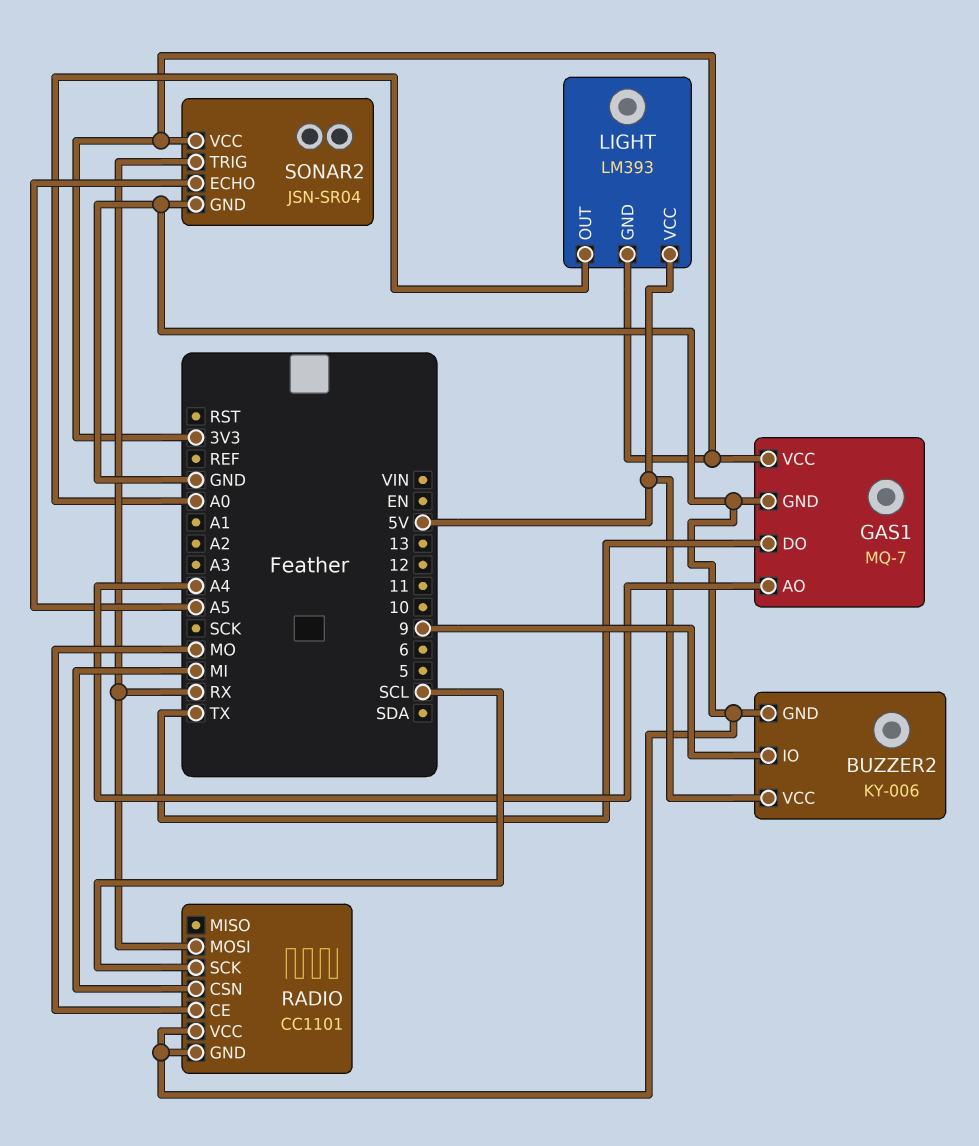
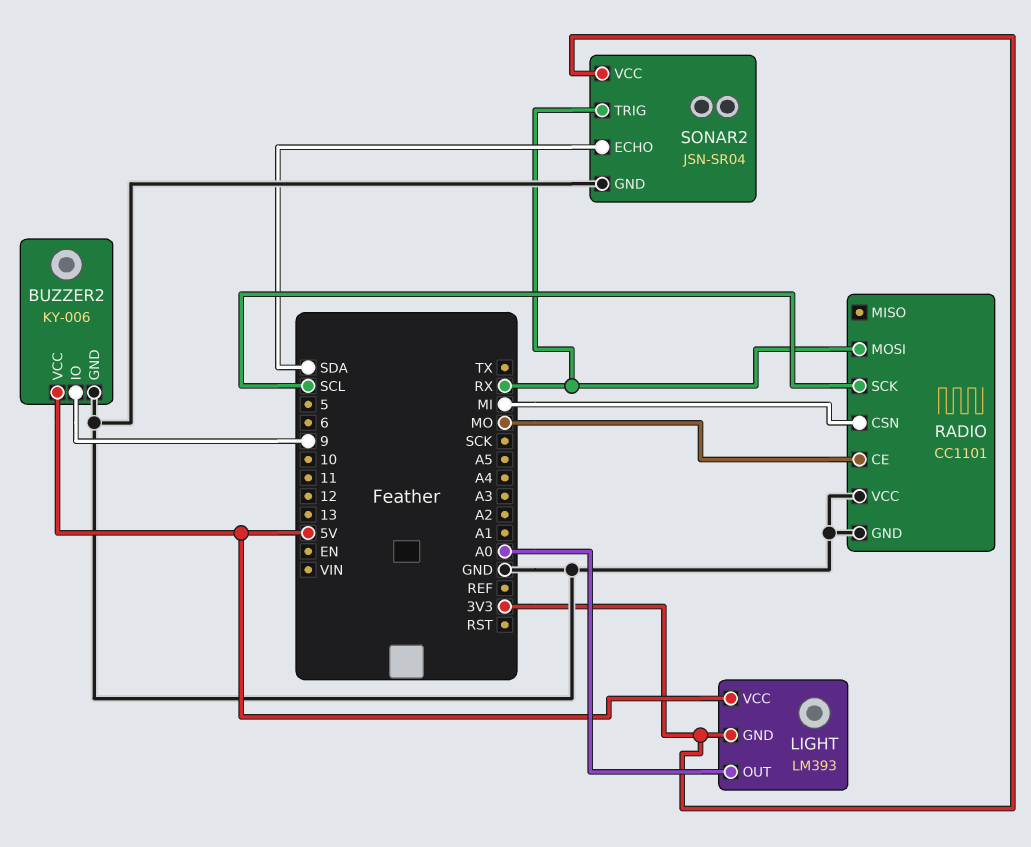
GAS1: MQ-7 -> none
GAS1 pin AO: A4 -> none
GAS1 pin DO: TX -> none
GAS1 pin GND: GND -> none
GAS1 pin VCC: 3V3 -> none
SONAR2 pin ECHO: A5 -> SDA

